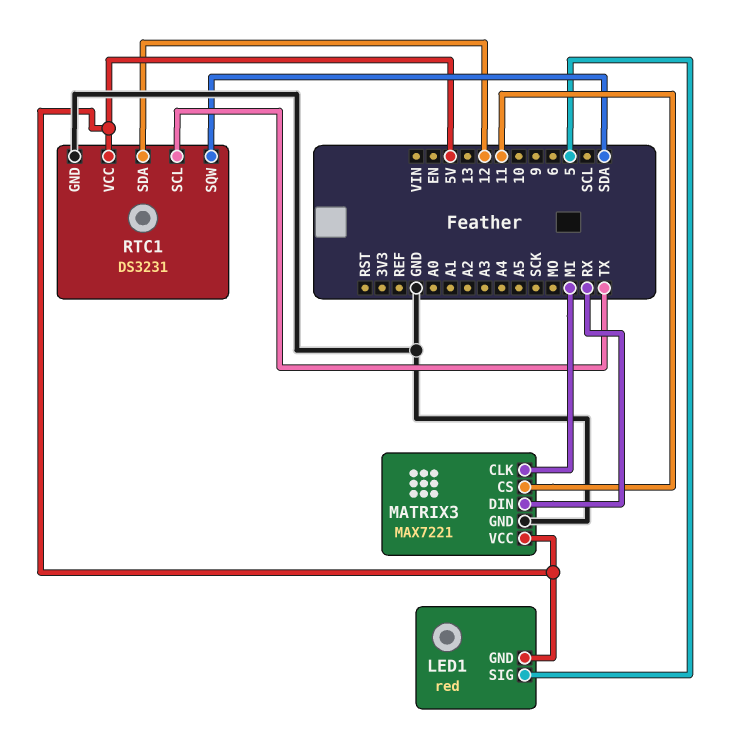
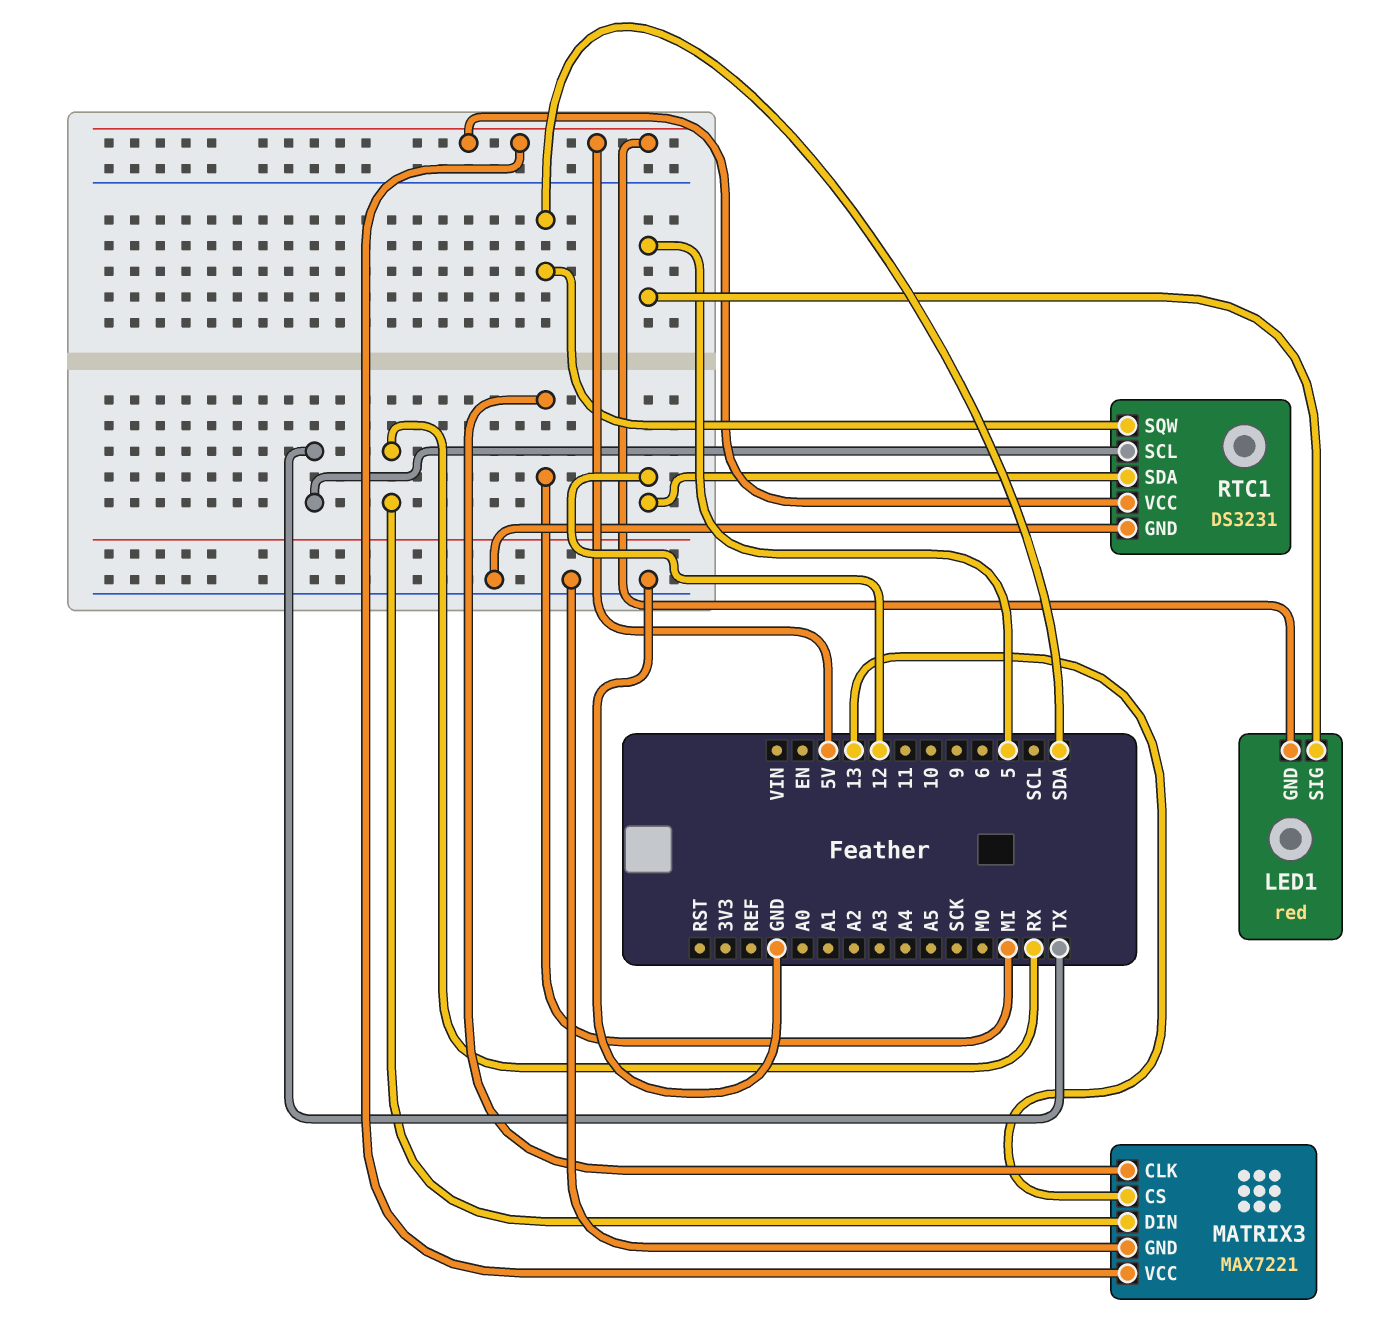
MATRIX3 pin CS: 11 -> 13

